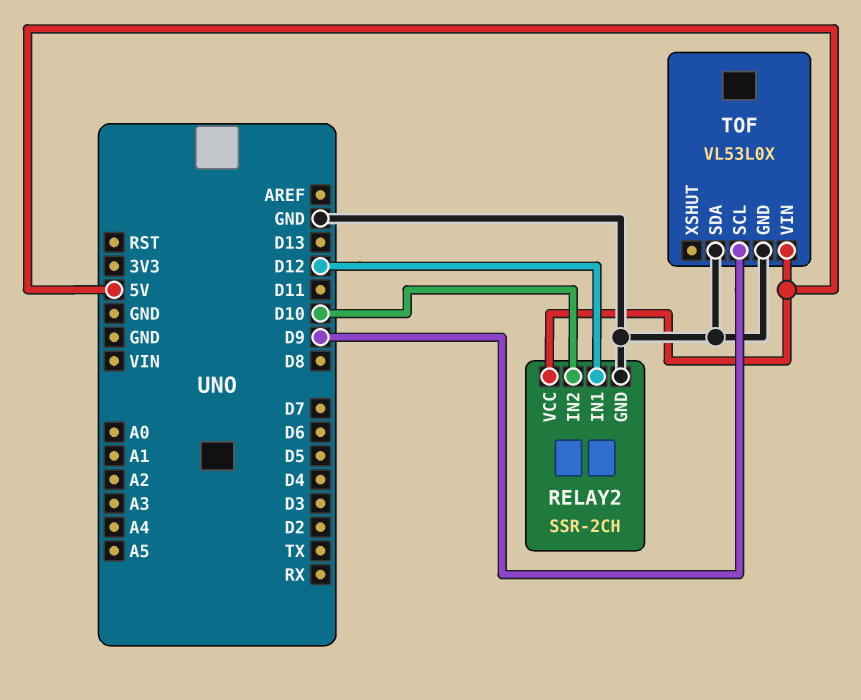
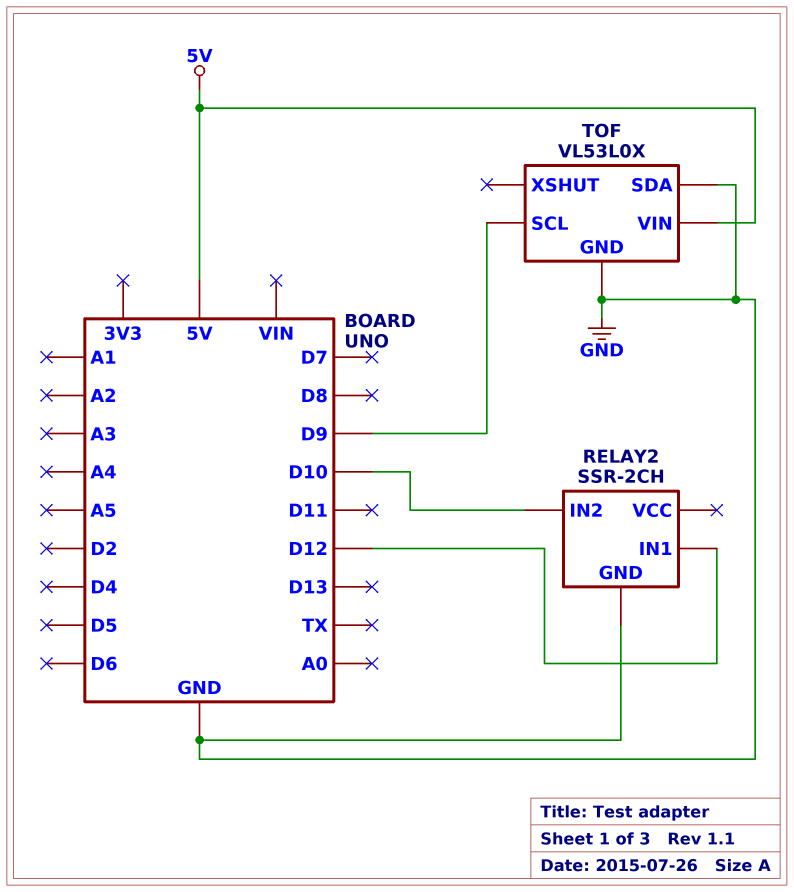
RELAY2 pin VCC: 5V -> none

